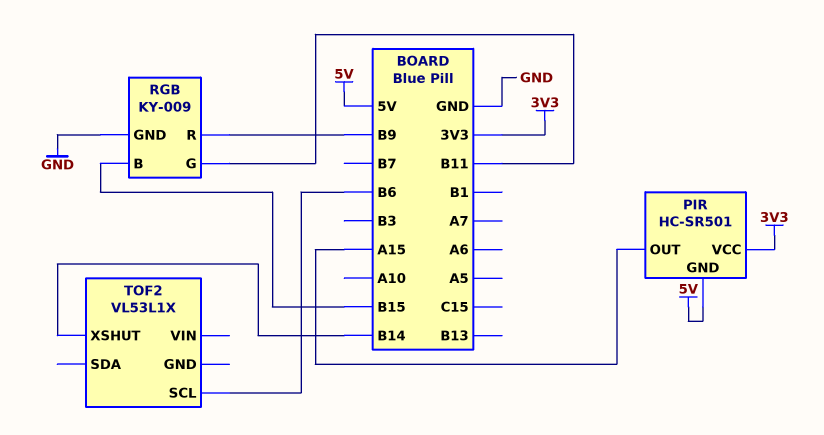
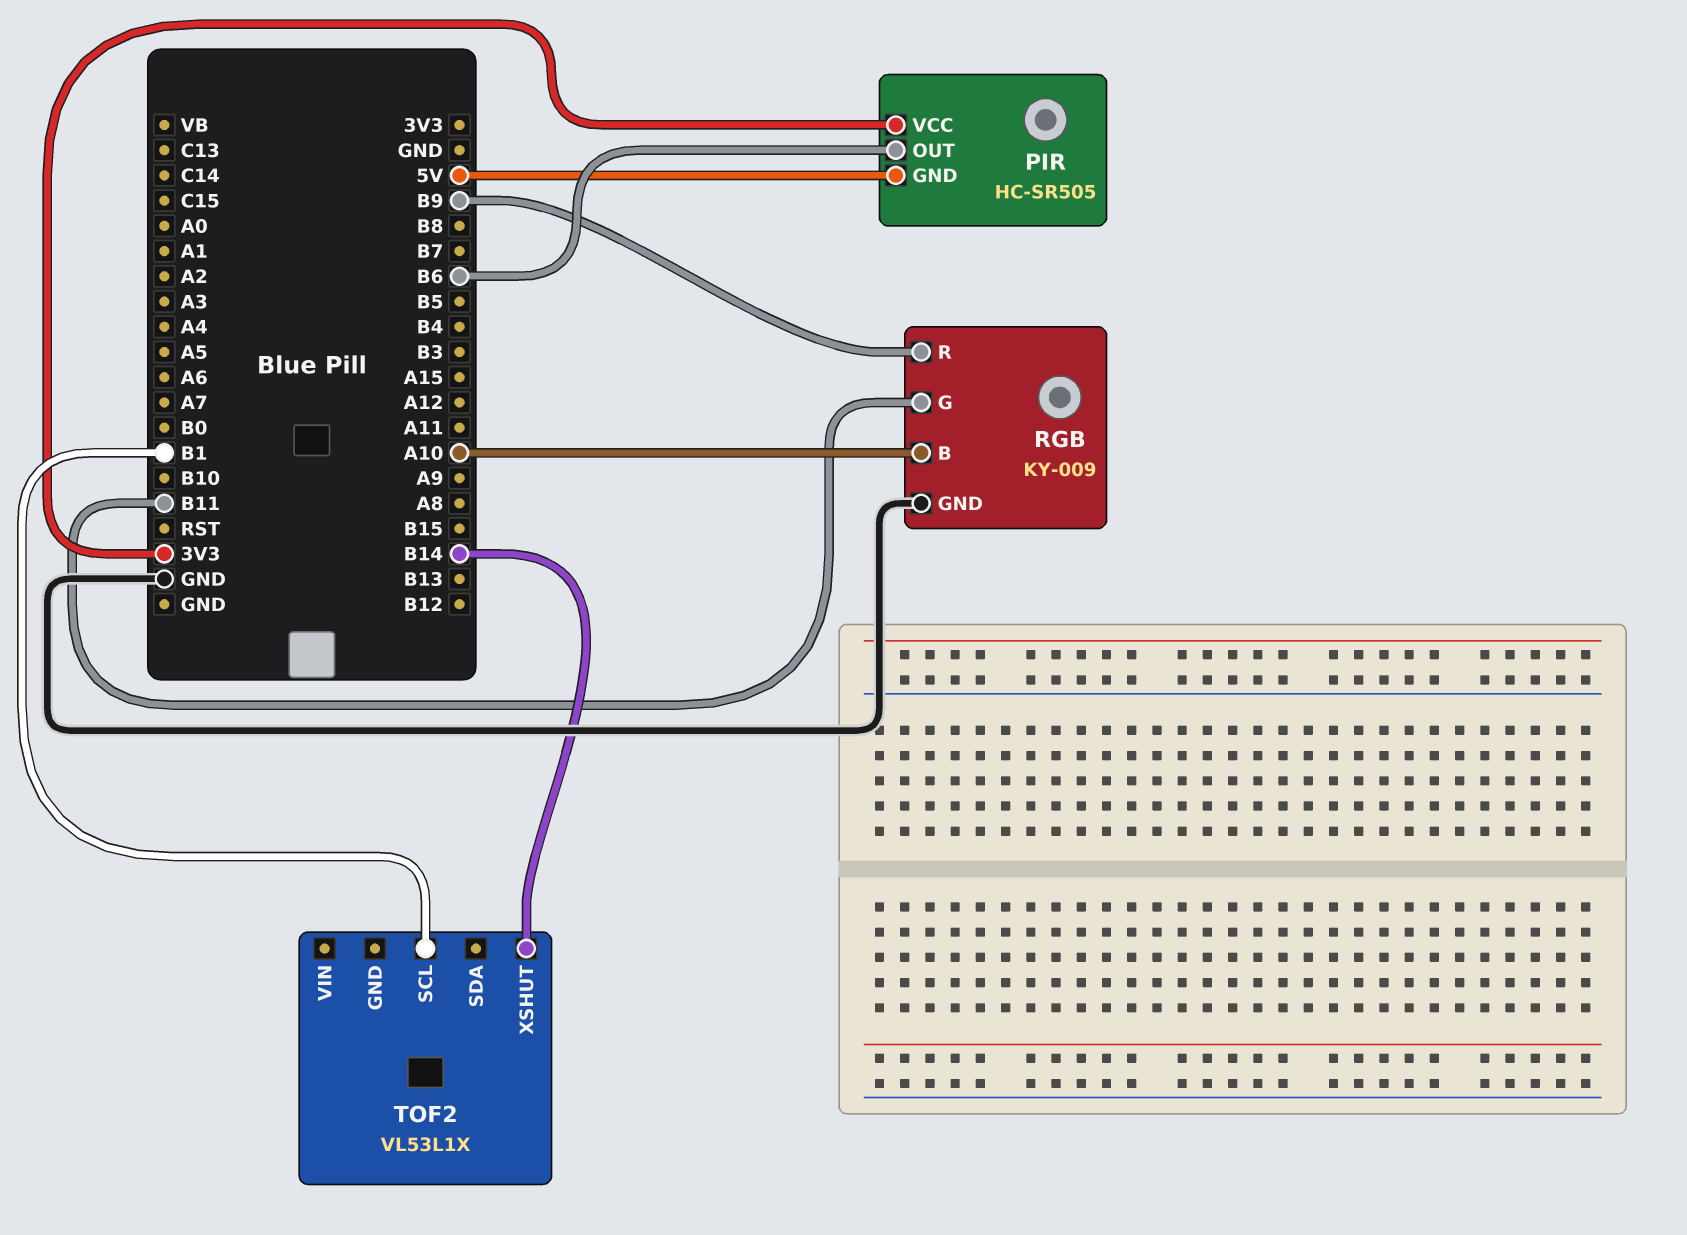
PIR: HC-SR501 -> HC-SR505
PIR pin OUT: A15 -> B6
RGB pin B: B15 -> A10
TOF2 pin SCL: B6 -> B1

